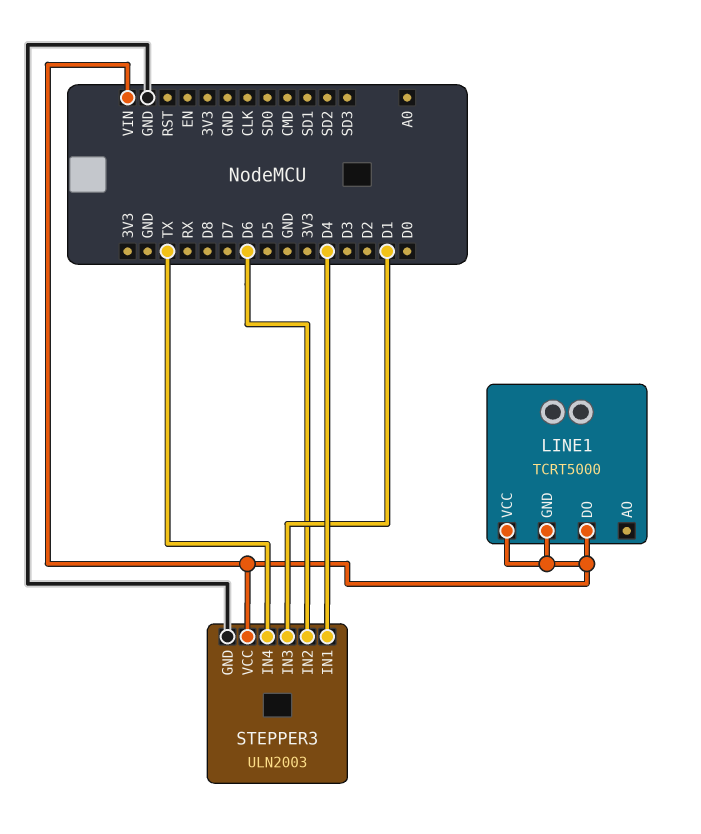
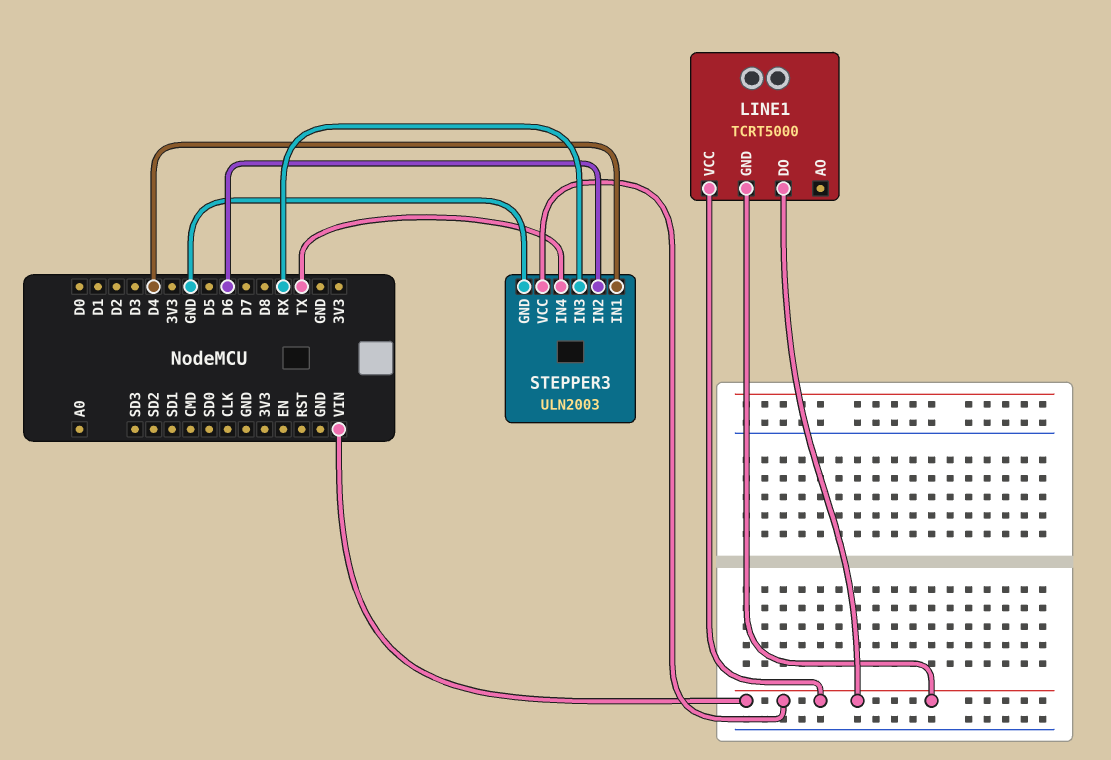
STEPPER3 pin IN3: D1 -> RX

